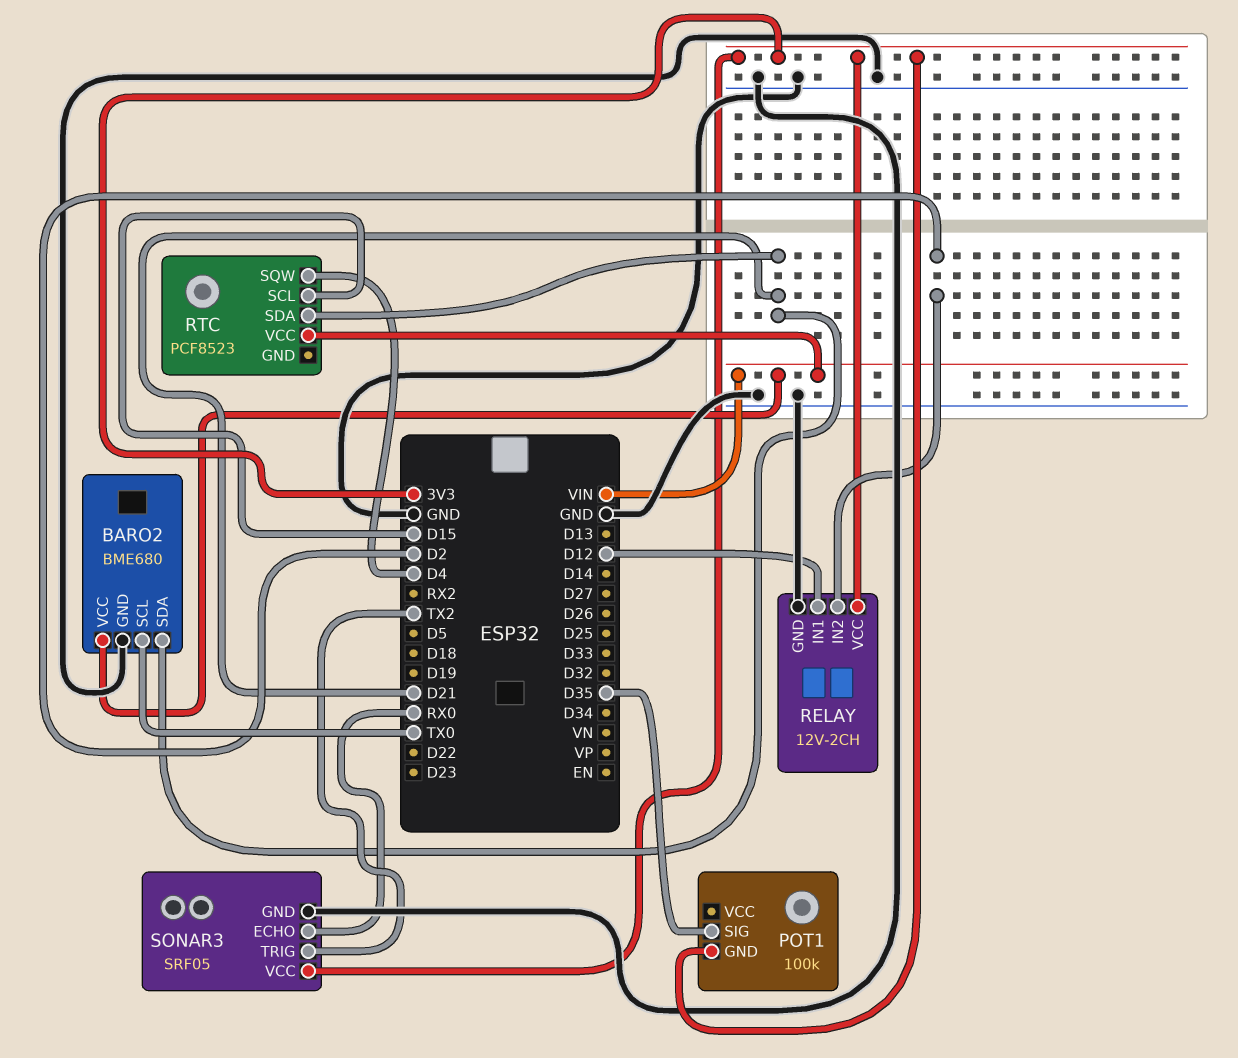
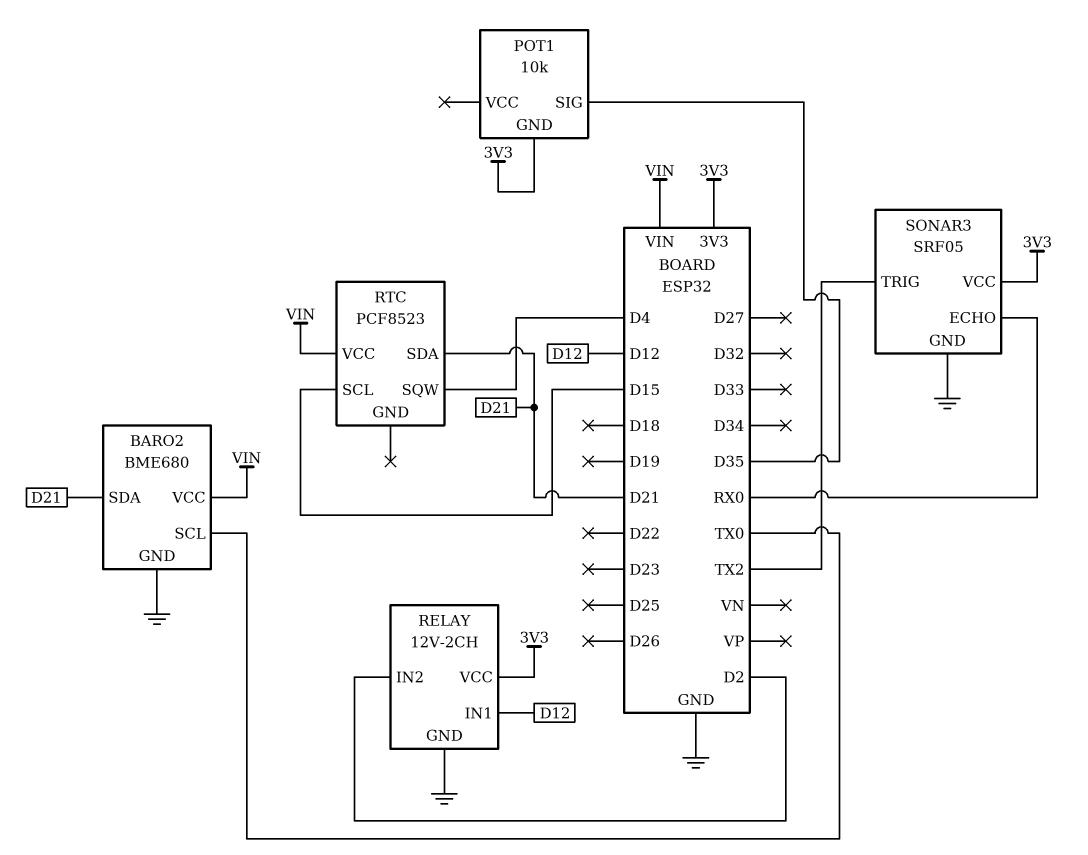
POT1: 100k -> 10k

